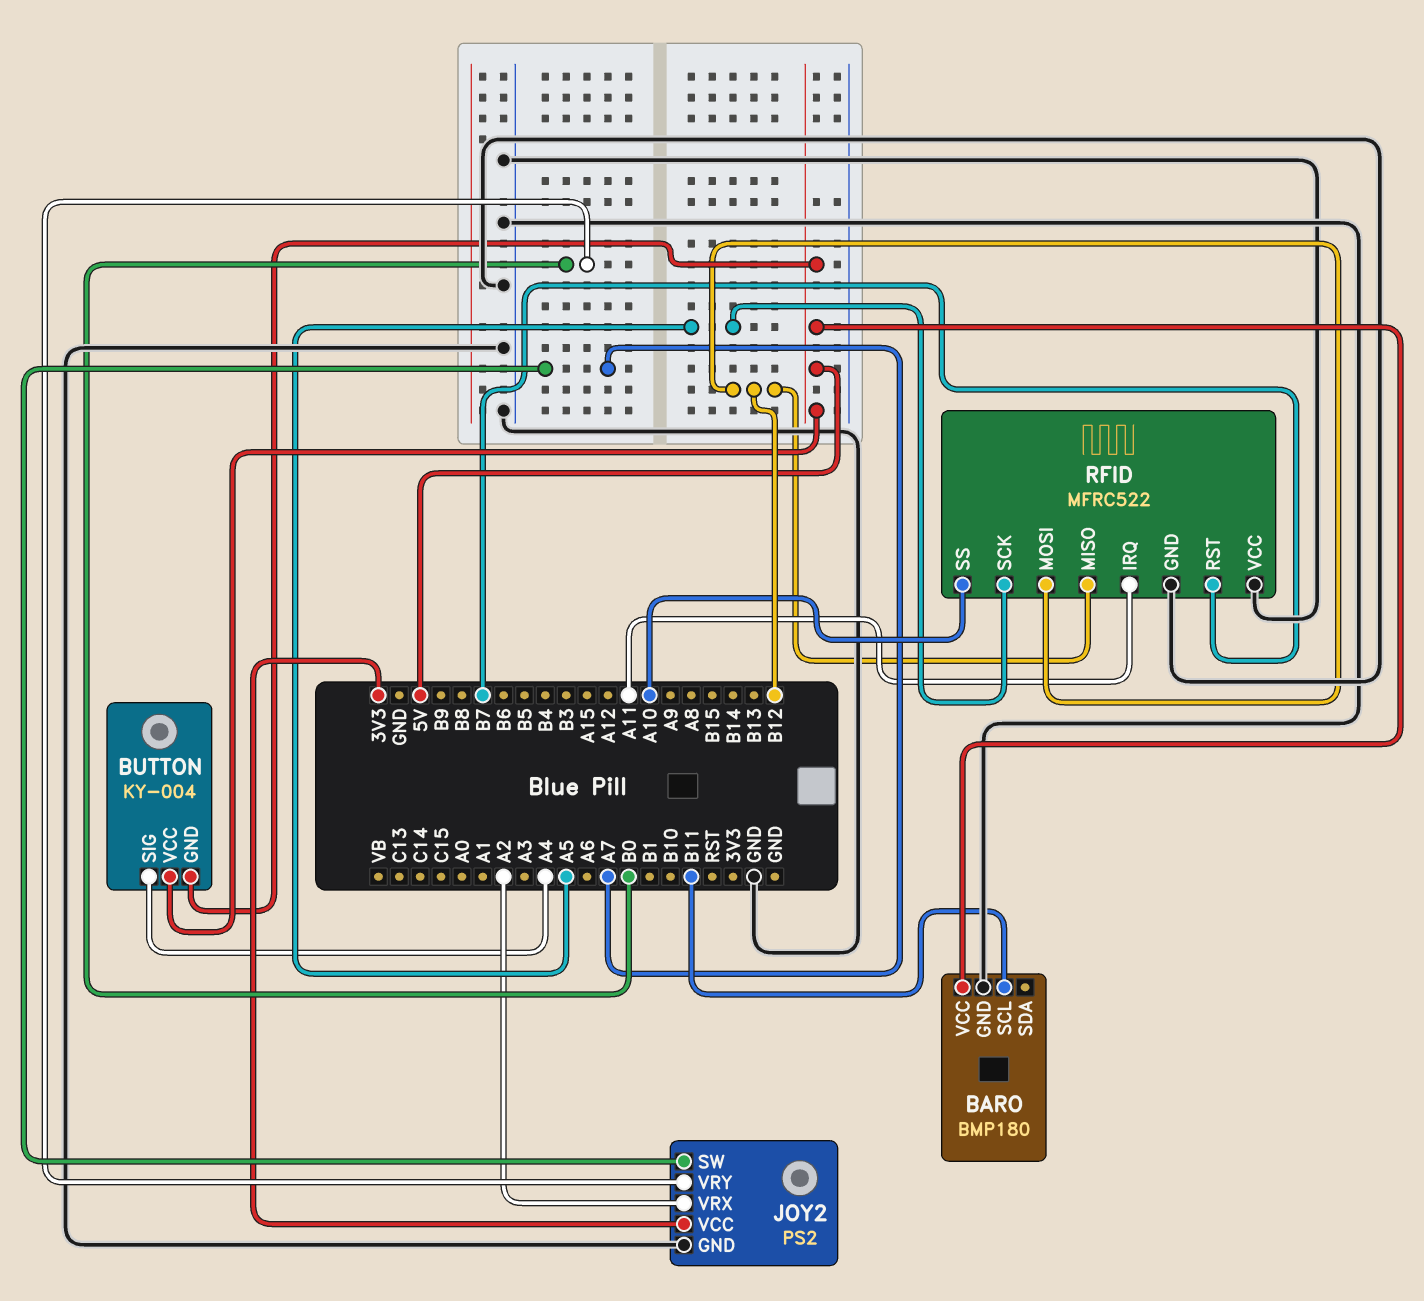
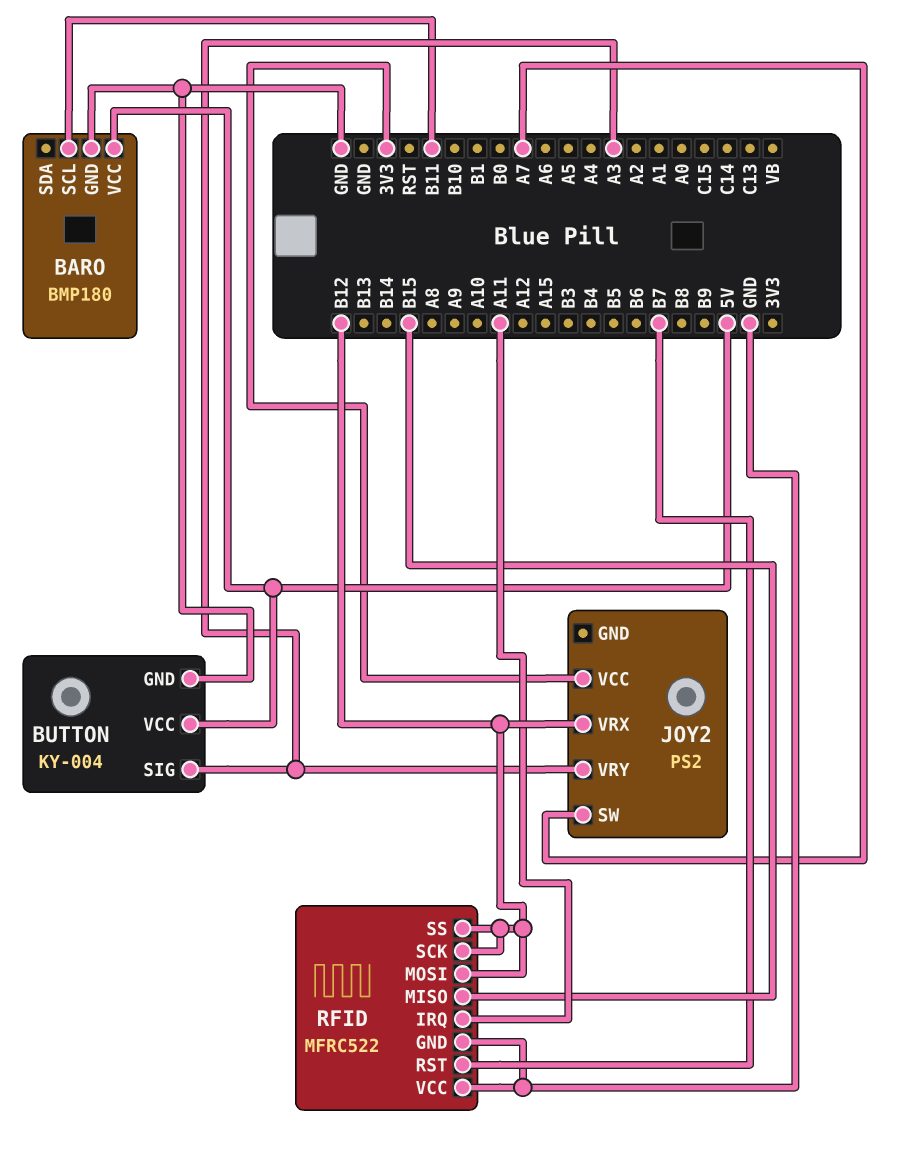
BUTTON pin GND: 5V -> GND
BUTTON pin SIG: A4 -> A3
JOY2 pin GND: GND -> none
JOY2 pin VRX: A2 -> B12
JOY2 pin VRY: B0 -> A3
RFID pin MISO: B12 -> B15
RFID pin SCK: A5 -> B12
RFID pin SS: A10 -> B12

